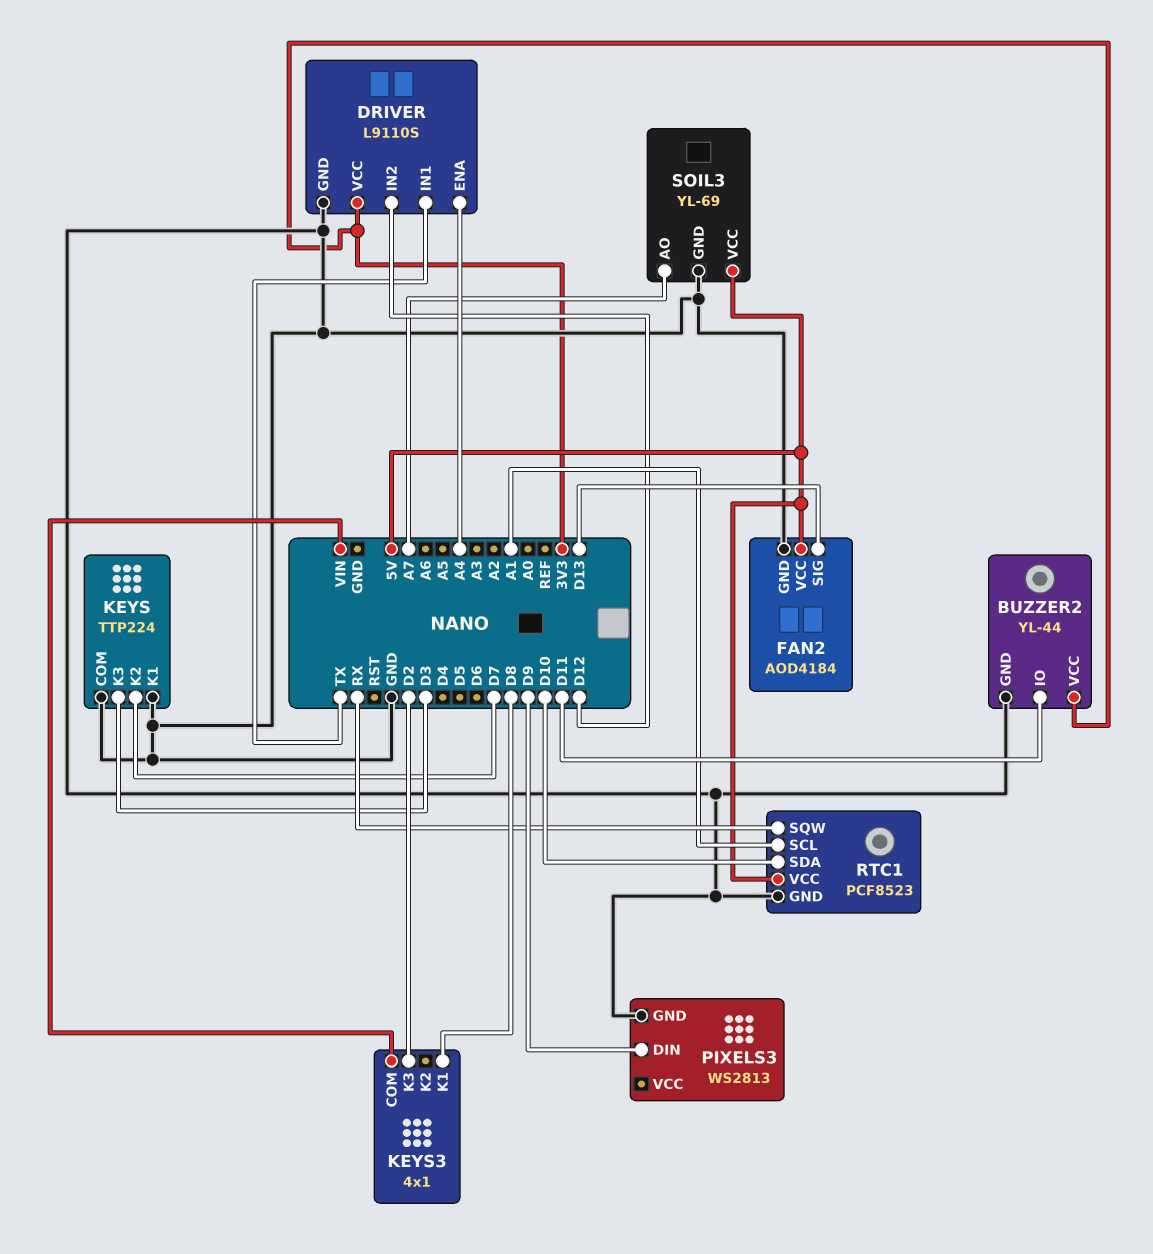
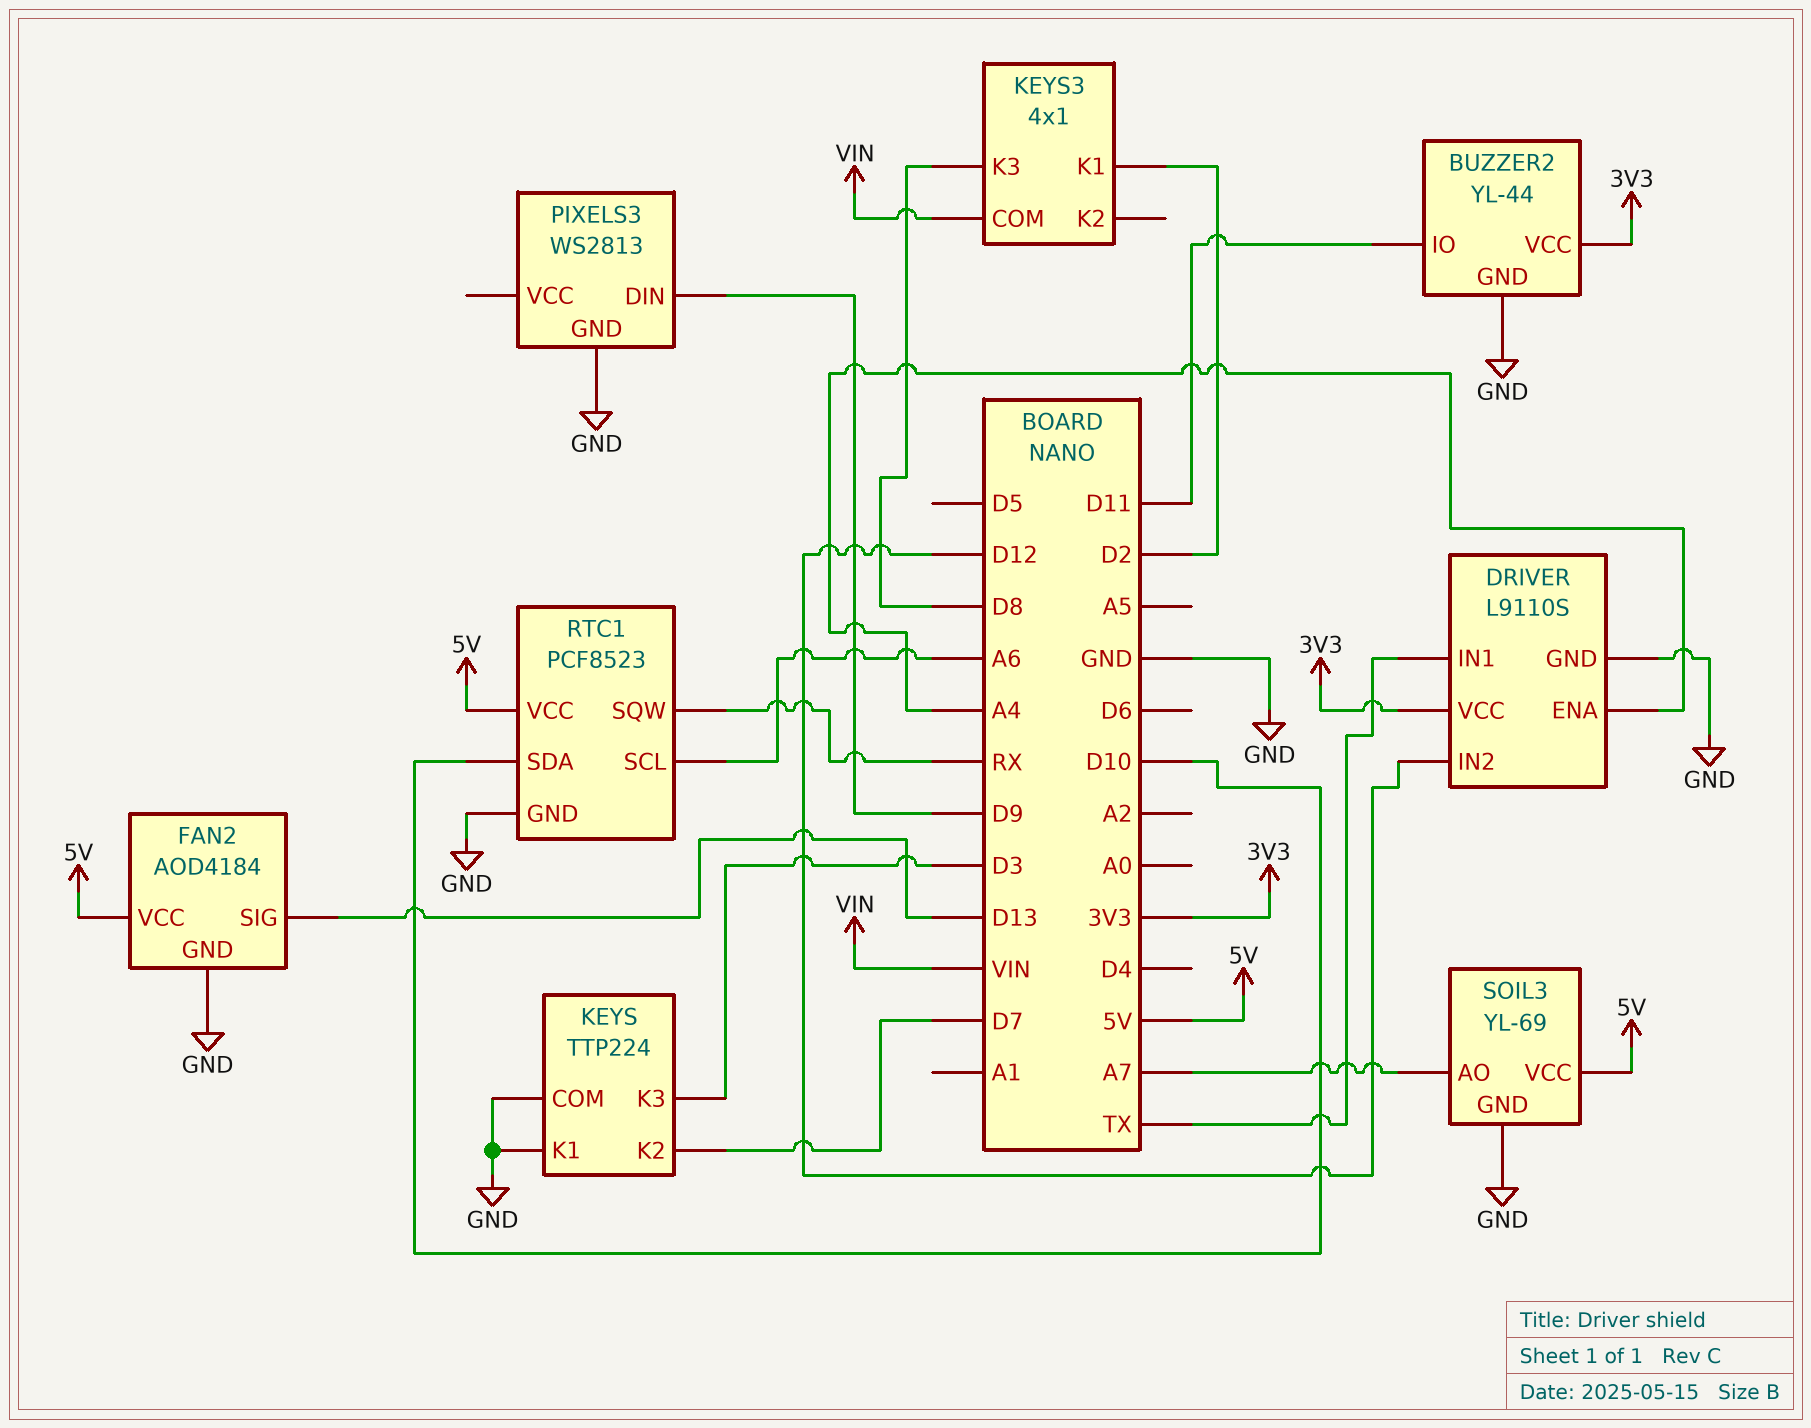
KEYS3 pin K1: D8 -> D2
KEYS3 pin K3: D2 -> D8
RTC1 pin SCL: A1 -> A6

